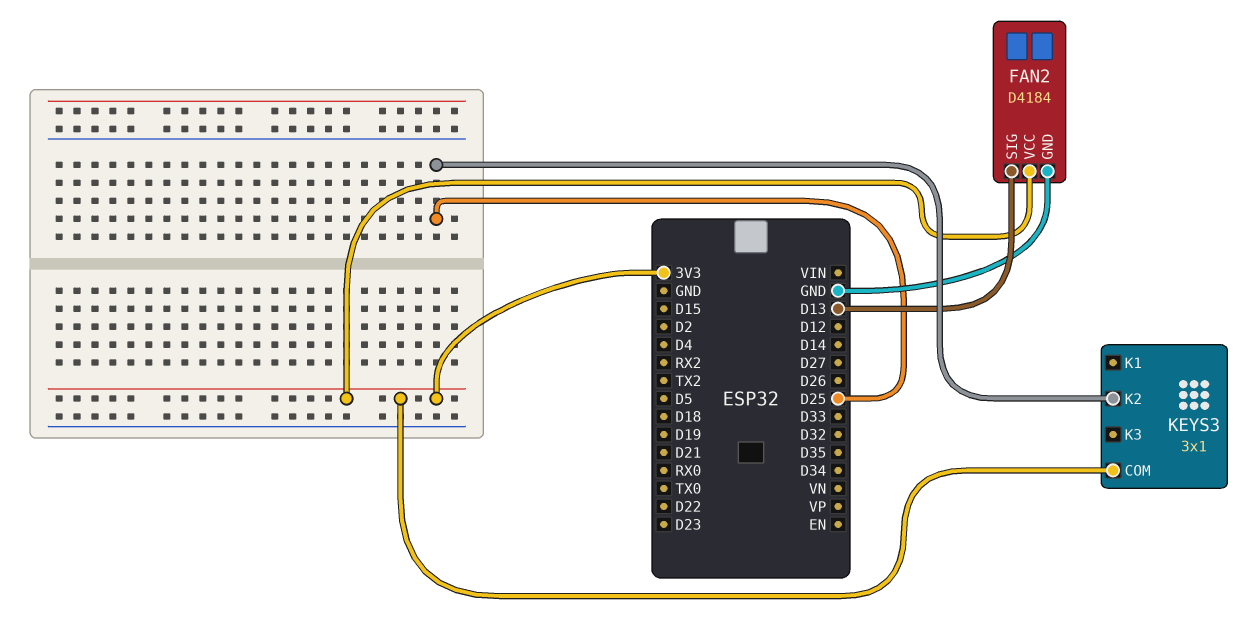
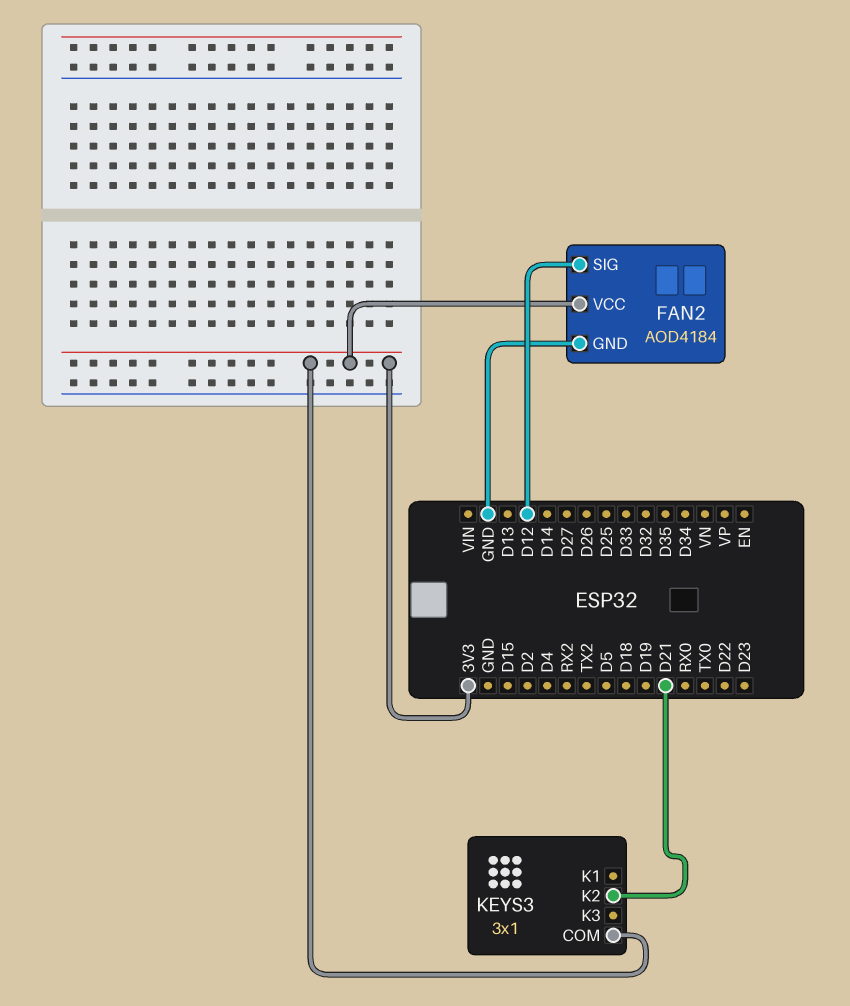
FAN2: D4184 -> AOD4184
FAN2 pin SIG: D13 -> D12
KEYS3 pin K2: D25 -> D21

